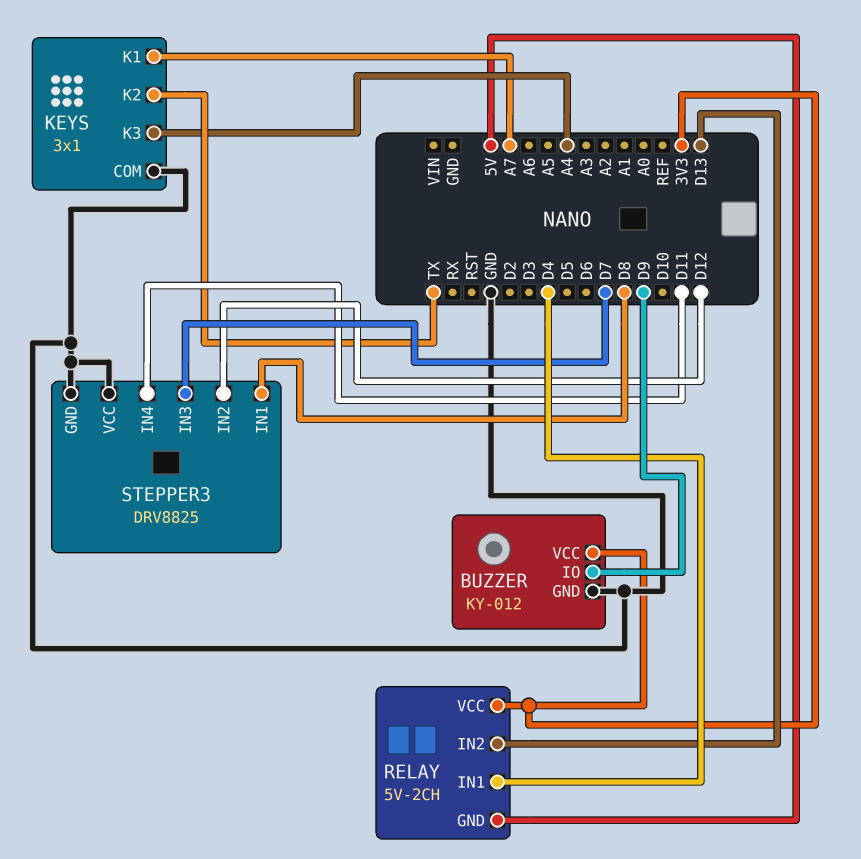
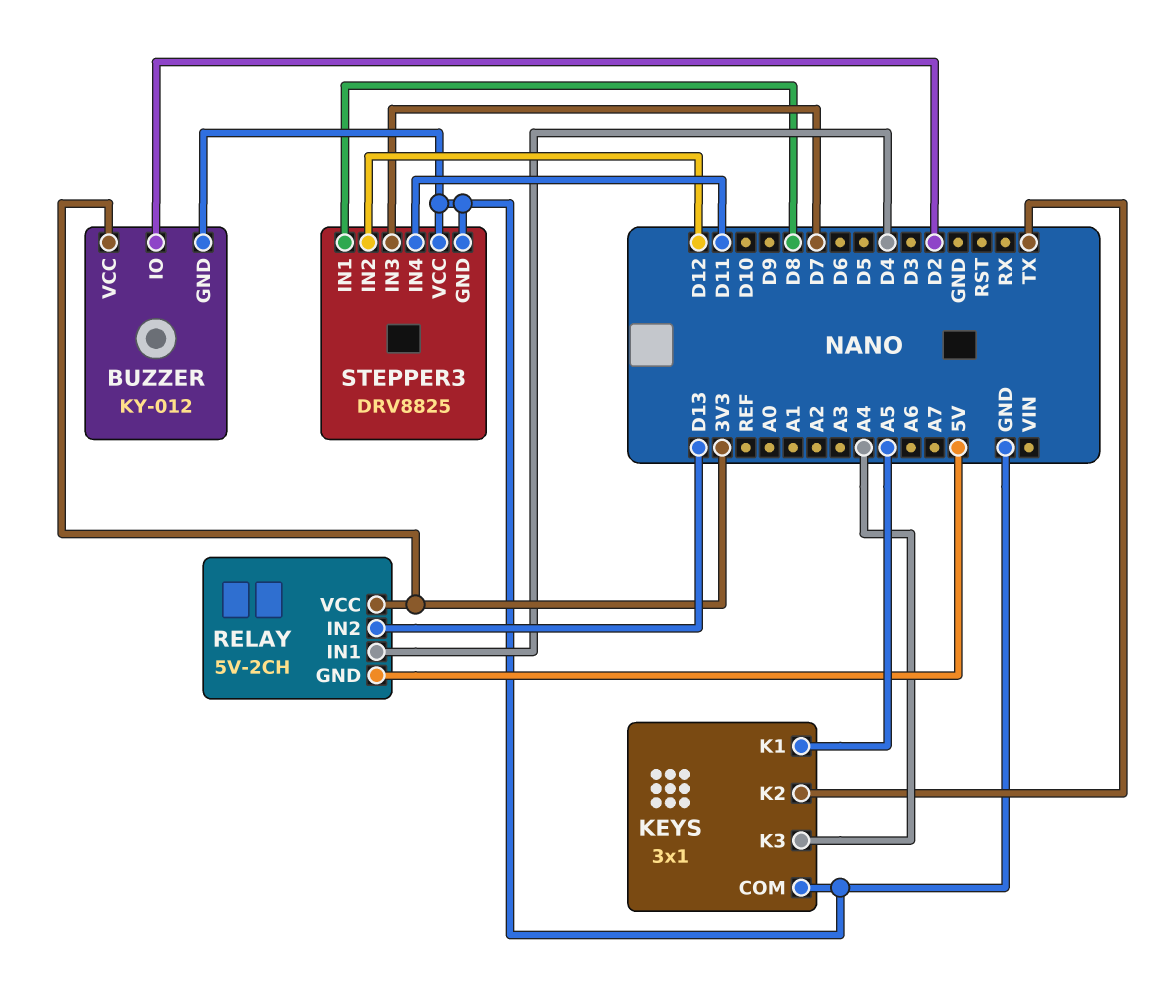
BUZZER pin IO: D9 -> D2
KEYS pin K1: A7 -> A5

